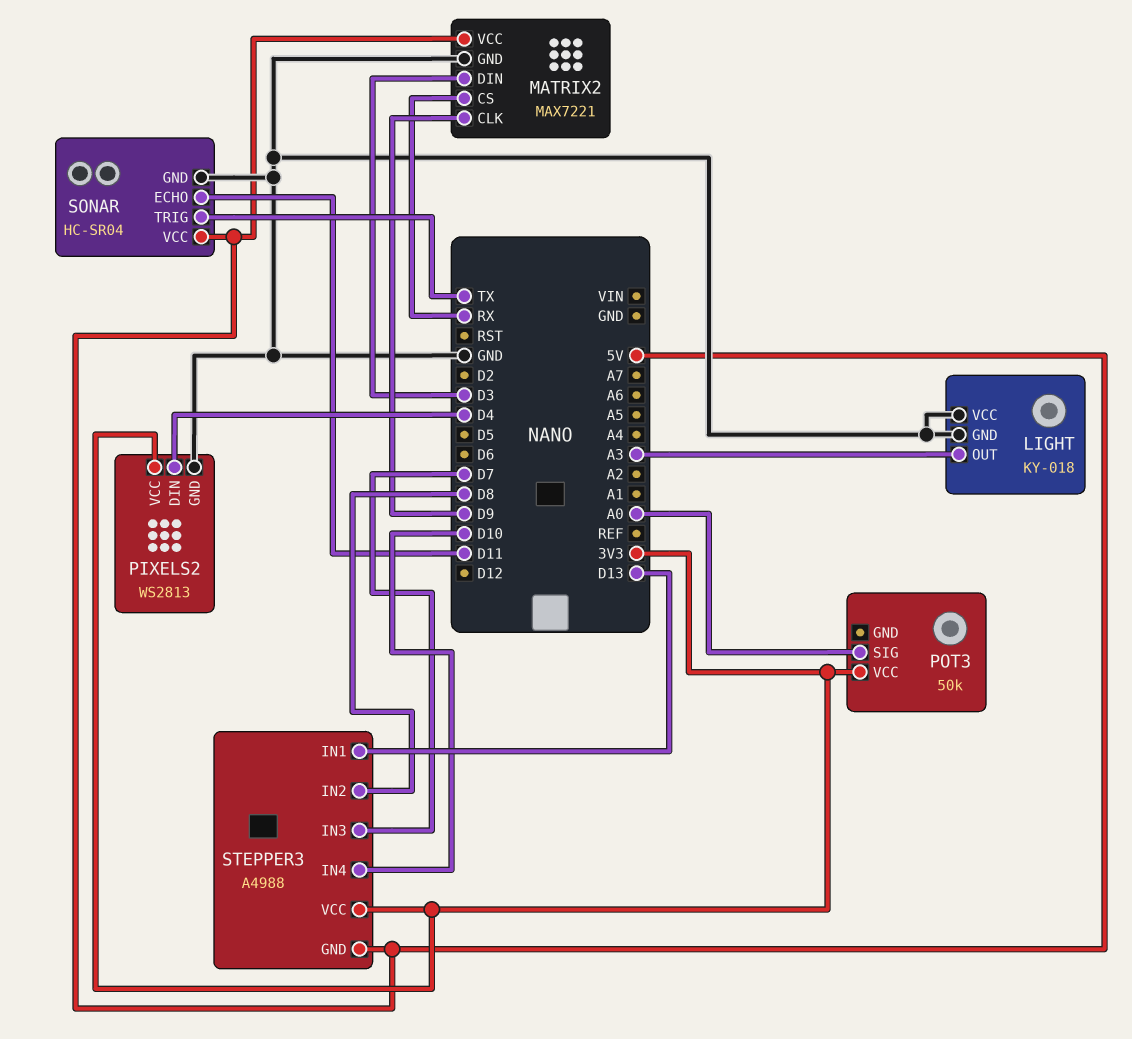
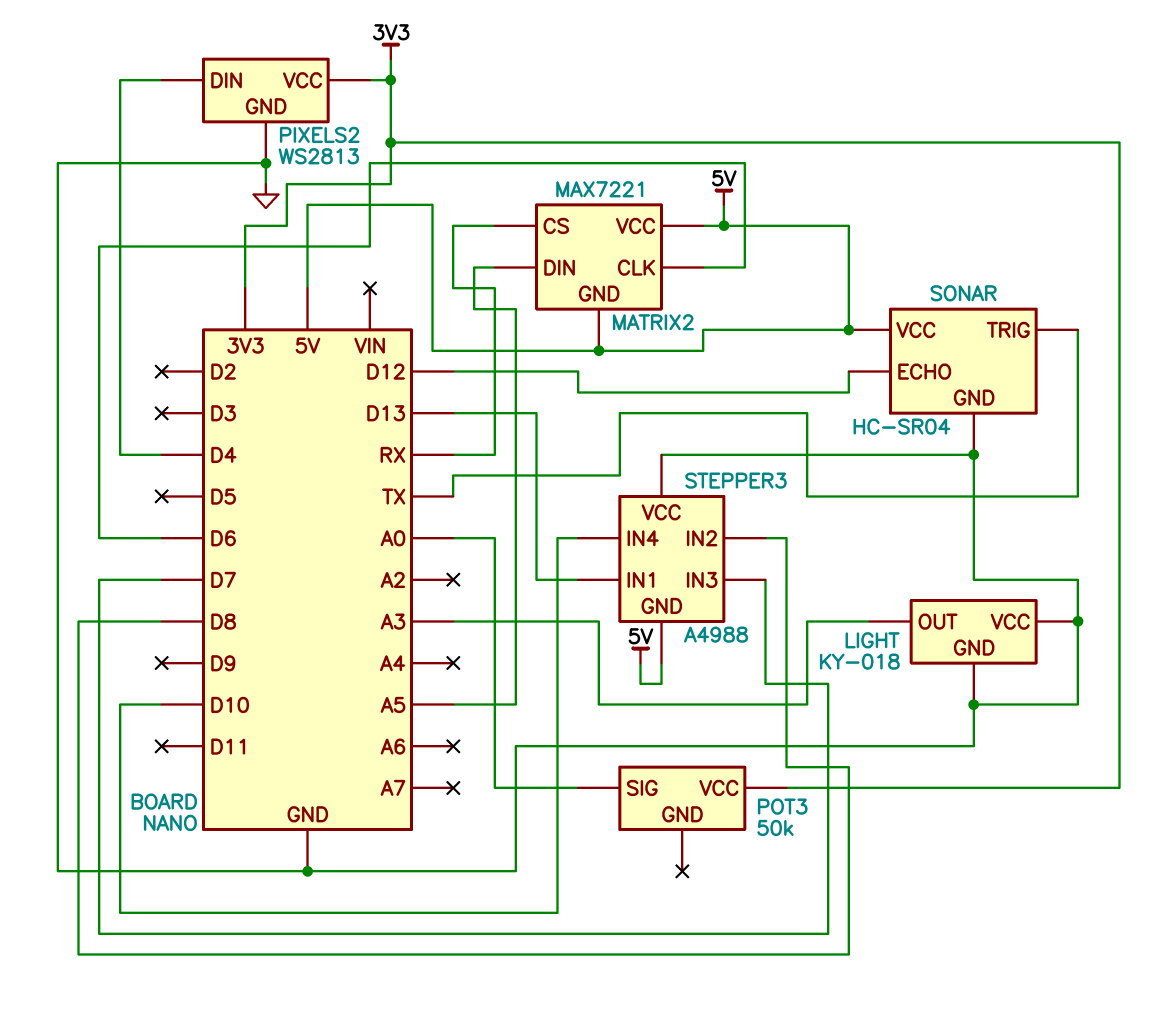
MATRIX2 pin CLK: D9 -> D6
MATRIX2 pin DIN: D3 -> A5
MATRIX2 pin GND: GND -> 5V
SONAR pin ECHO: D11 -> D12
STEPPER3 pin VCC: 3V3 -> GND

